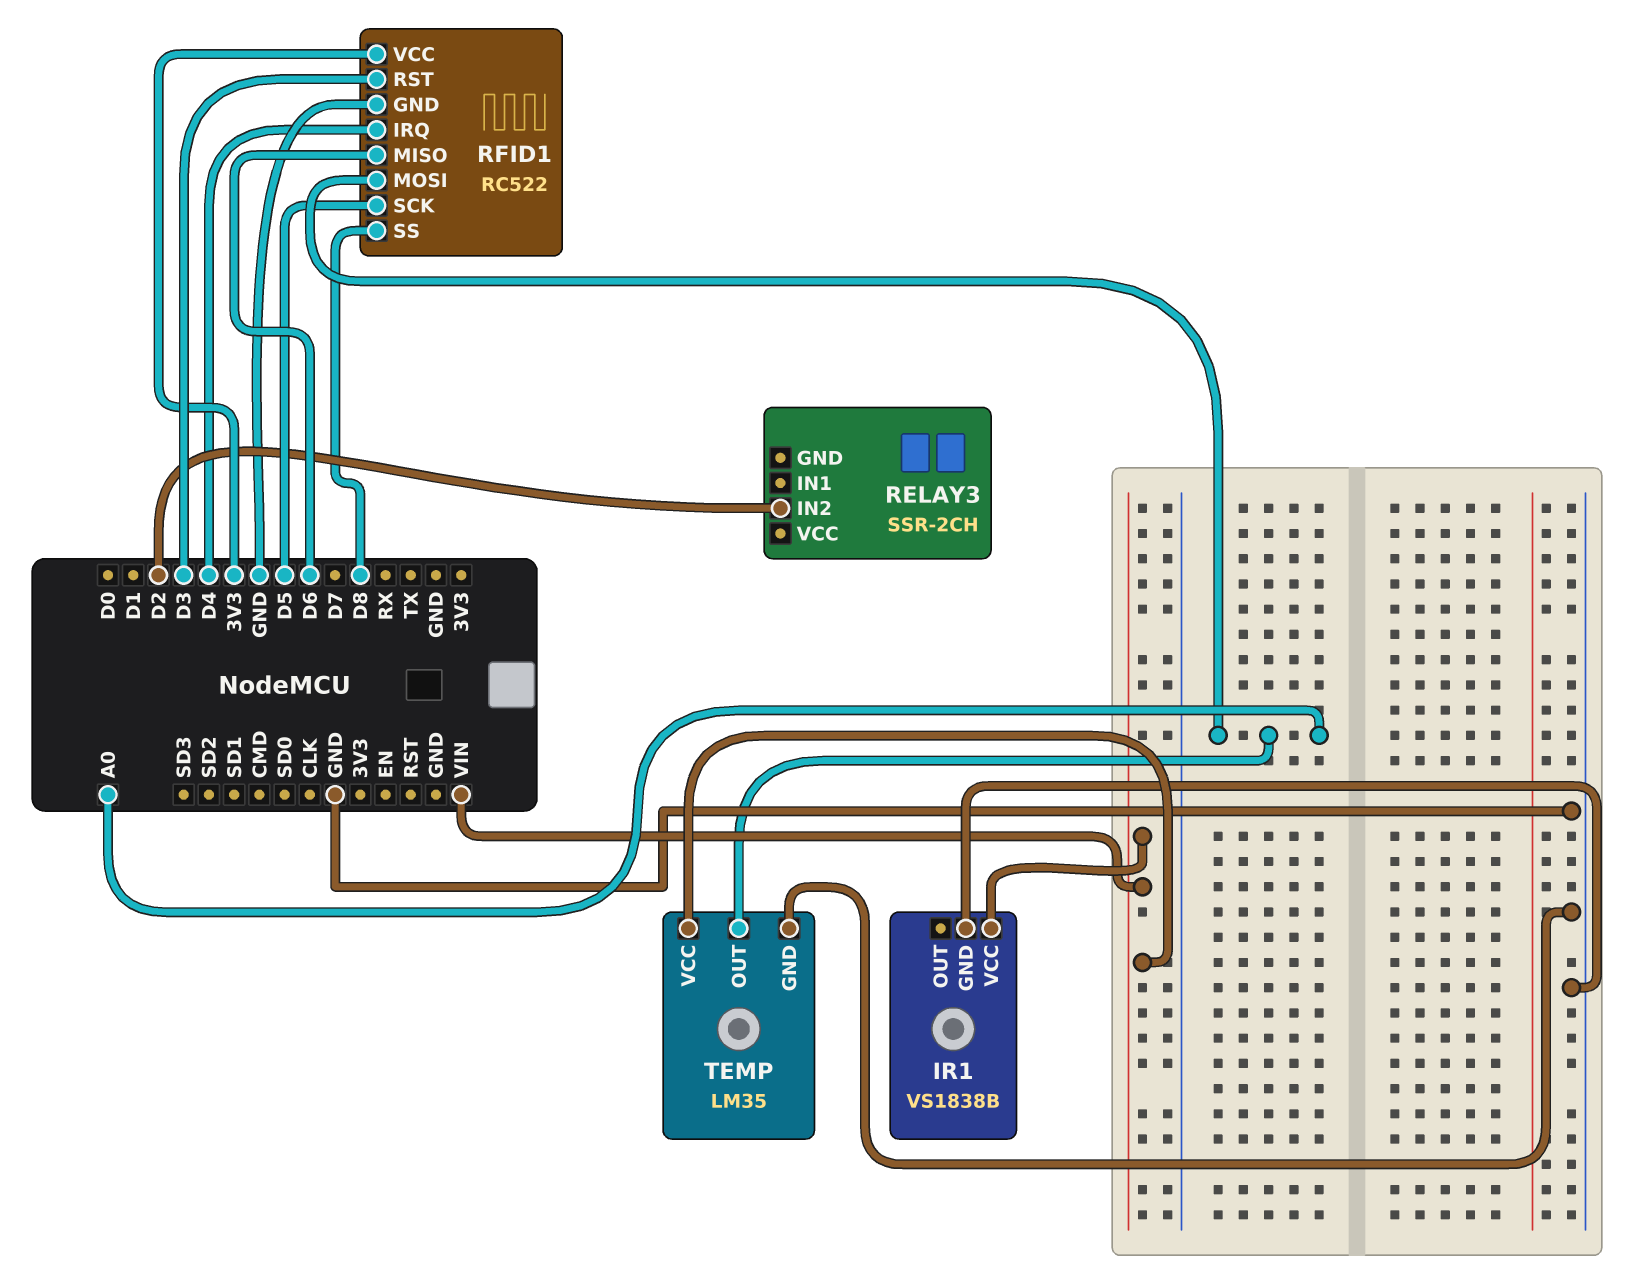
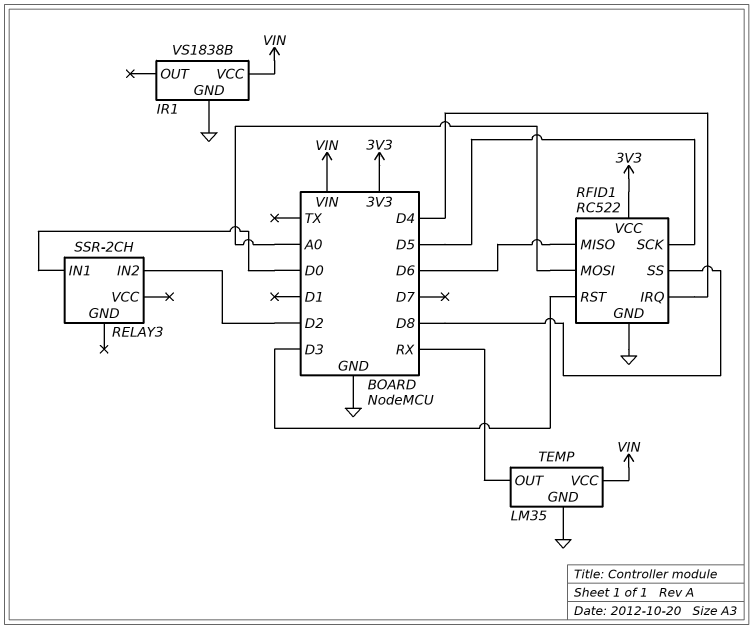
RELAY3 pin IN1: none -> D0
TEMP pin OUT: A0 -> RX

